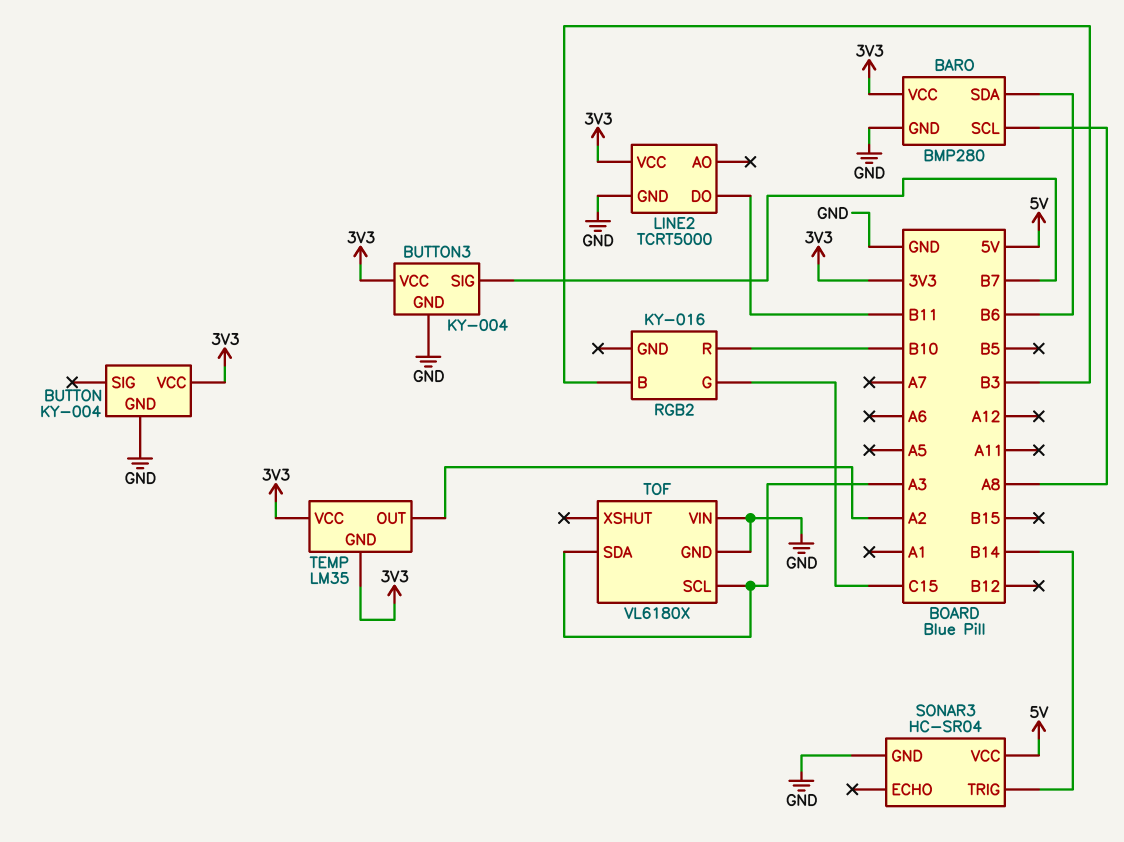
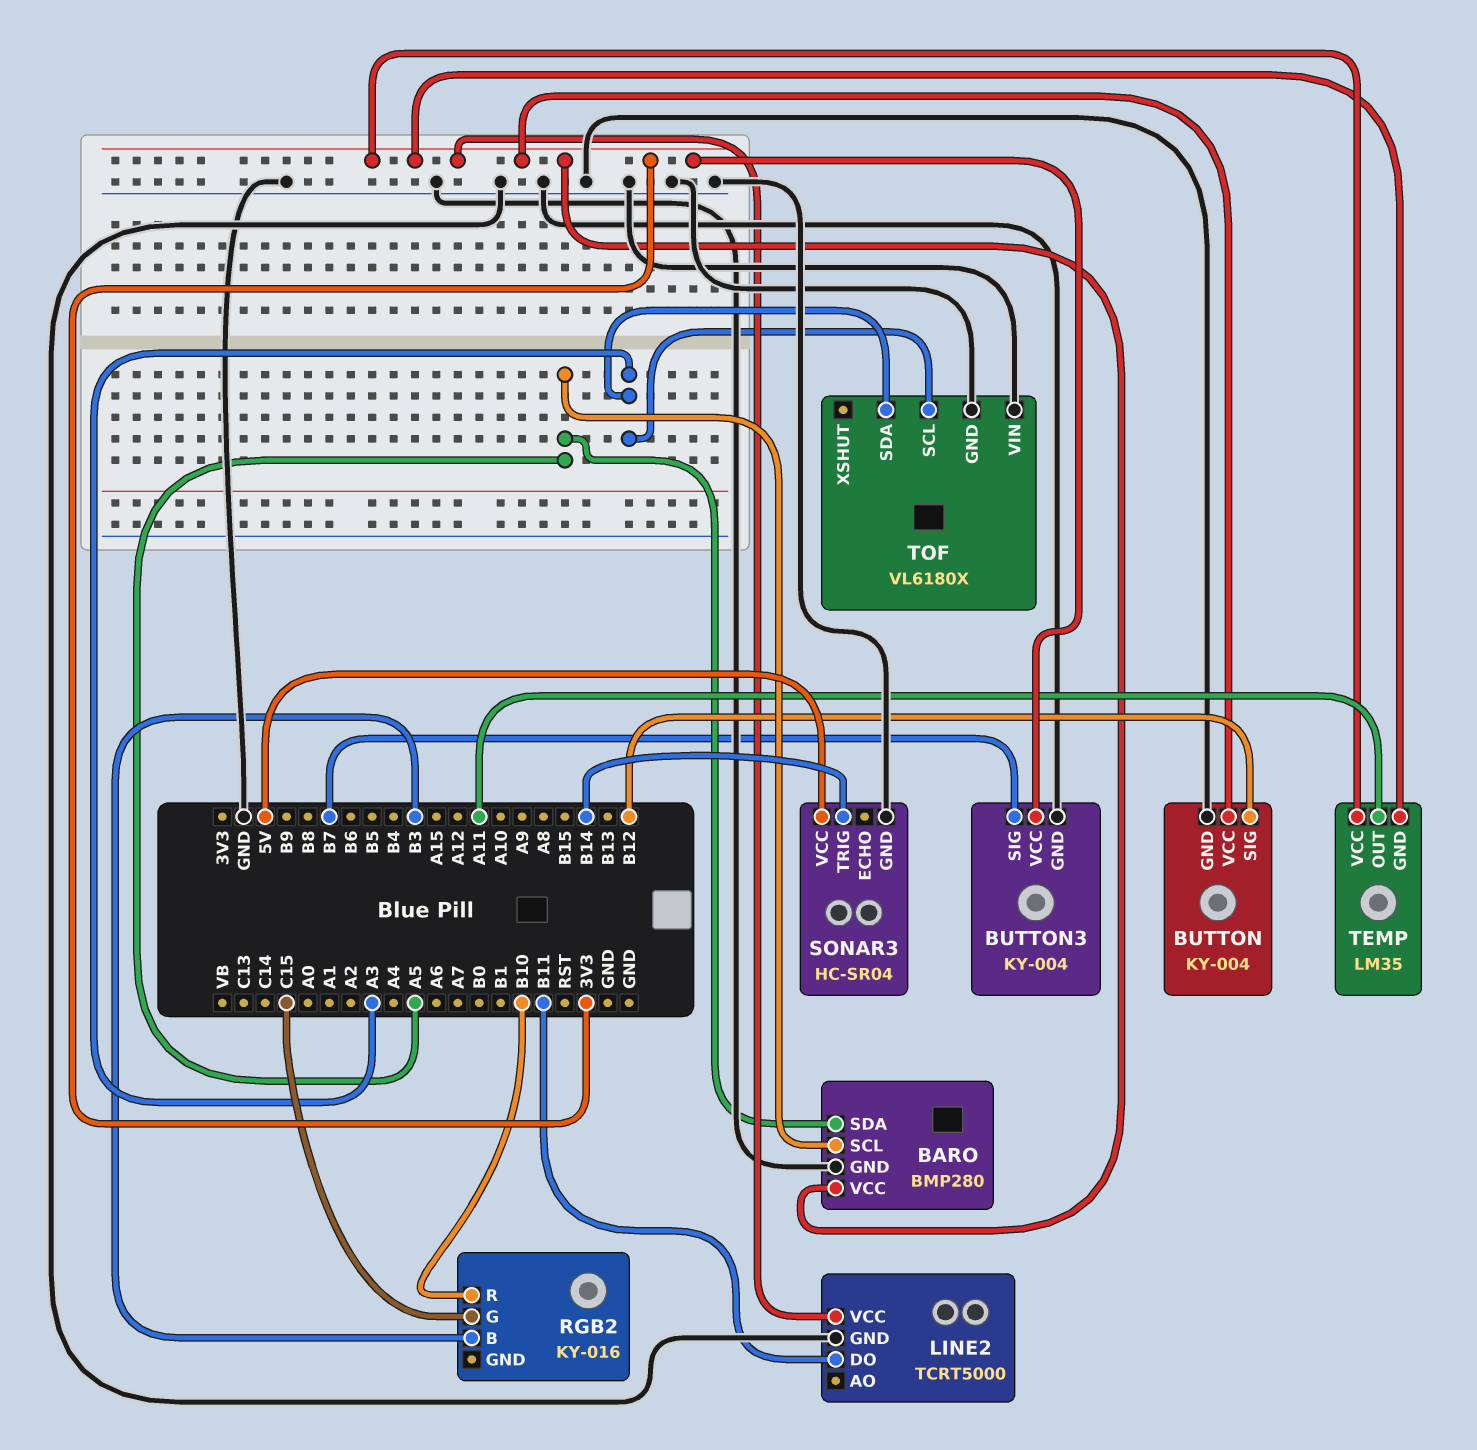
BARO pin SCL: A8 -> A5
BARO pin SDA: B6 -> A5
BUTTON pin SIG: none -> B12
TEMP pin OUT: A2 -> A11

